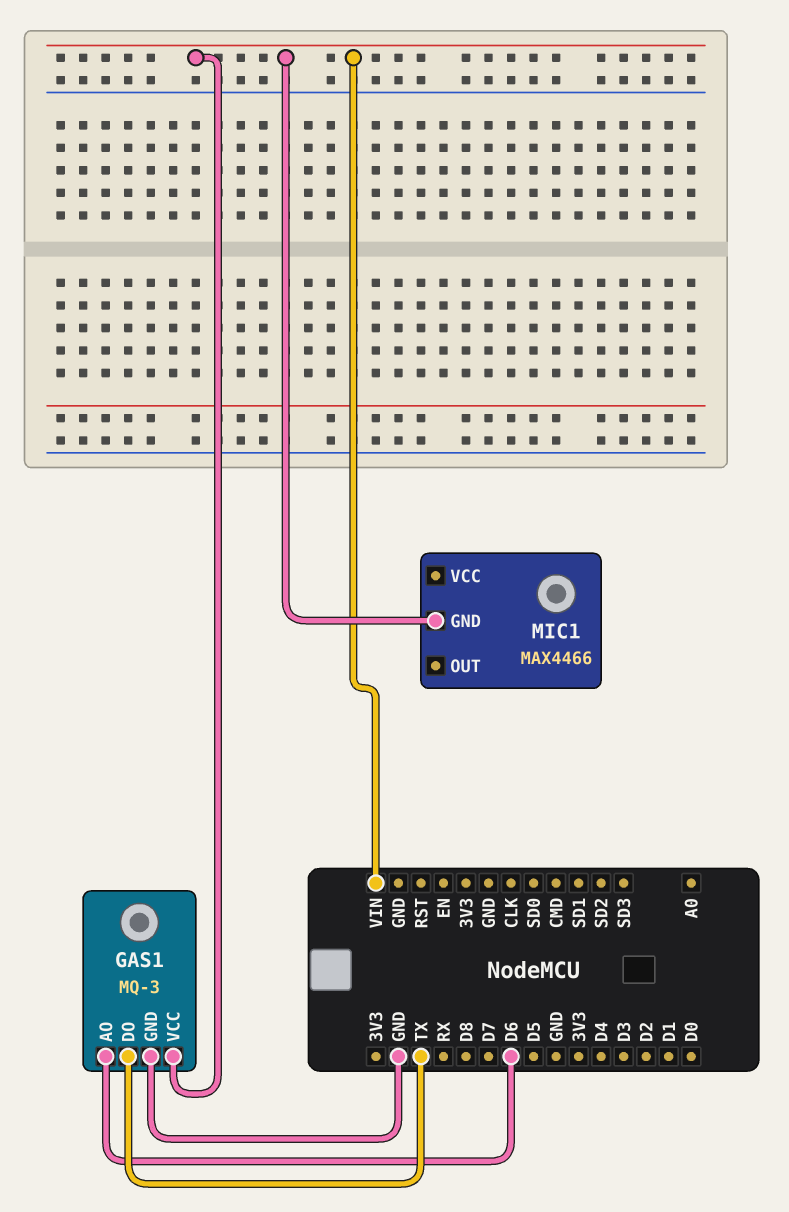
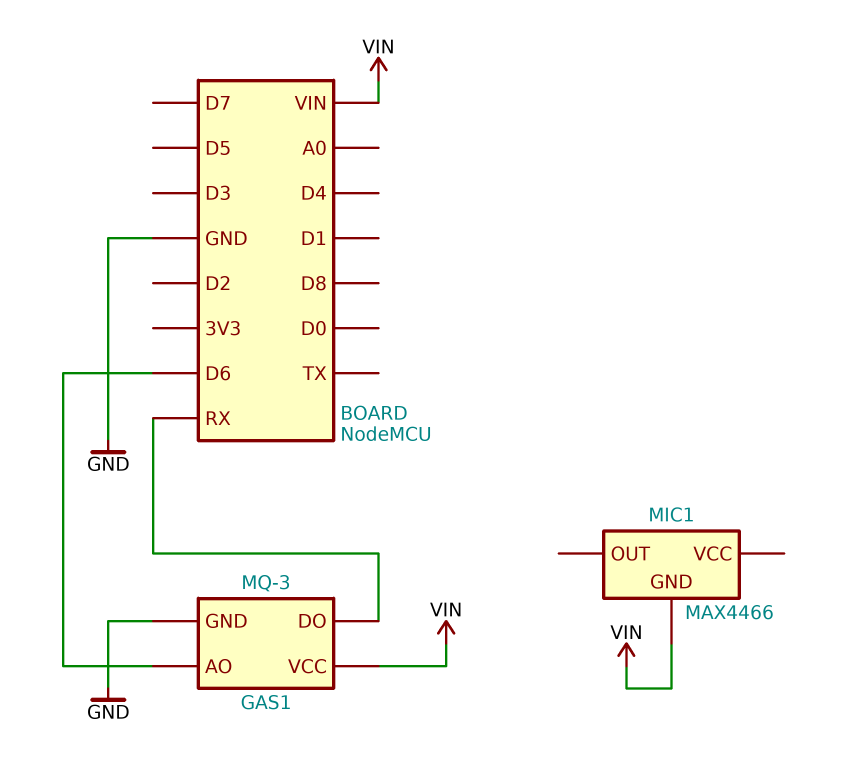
GAS1 pin DO: TX -> RX

